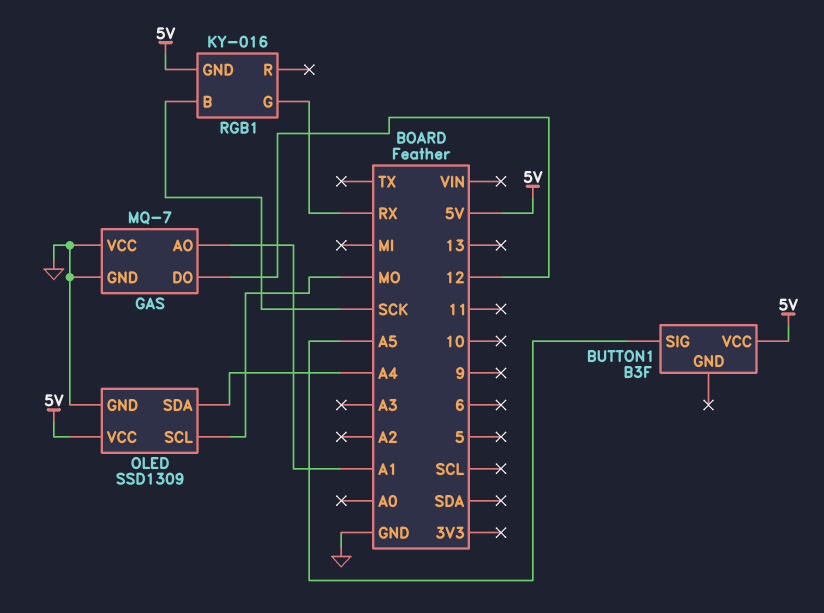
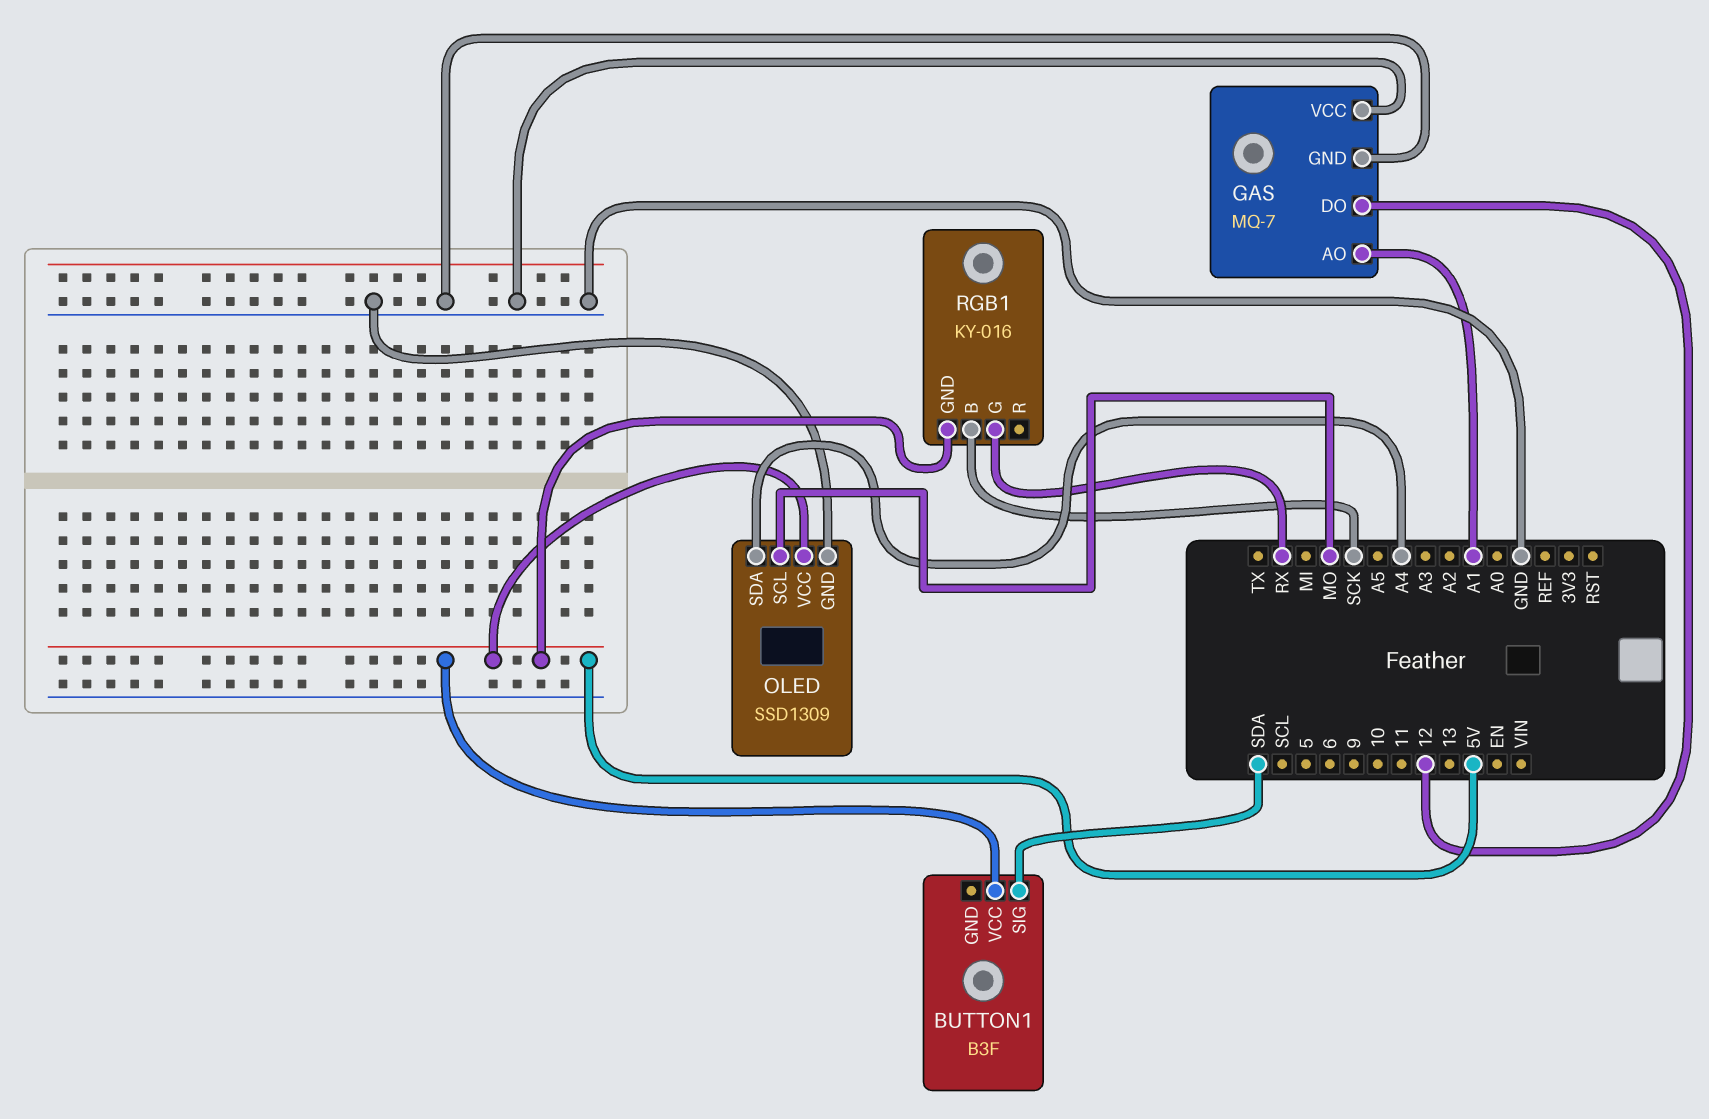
BUTTON1 pin SIG: A5 -> SDA

